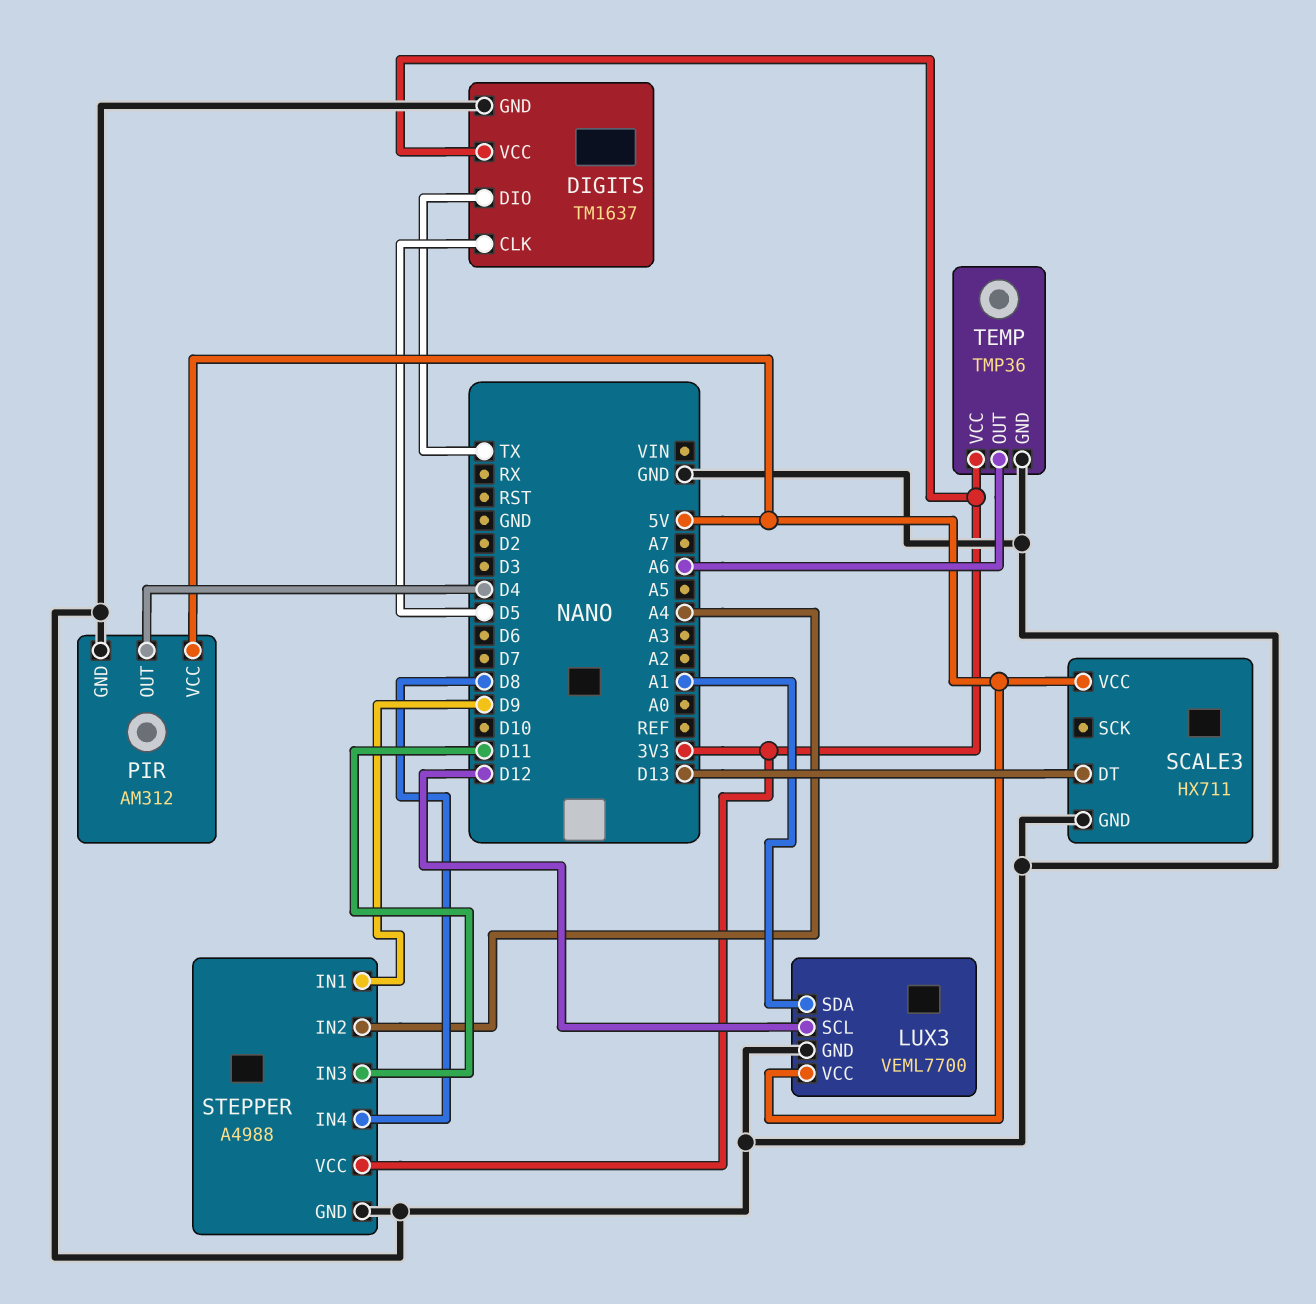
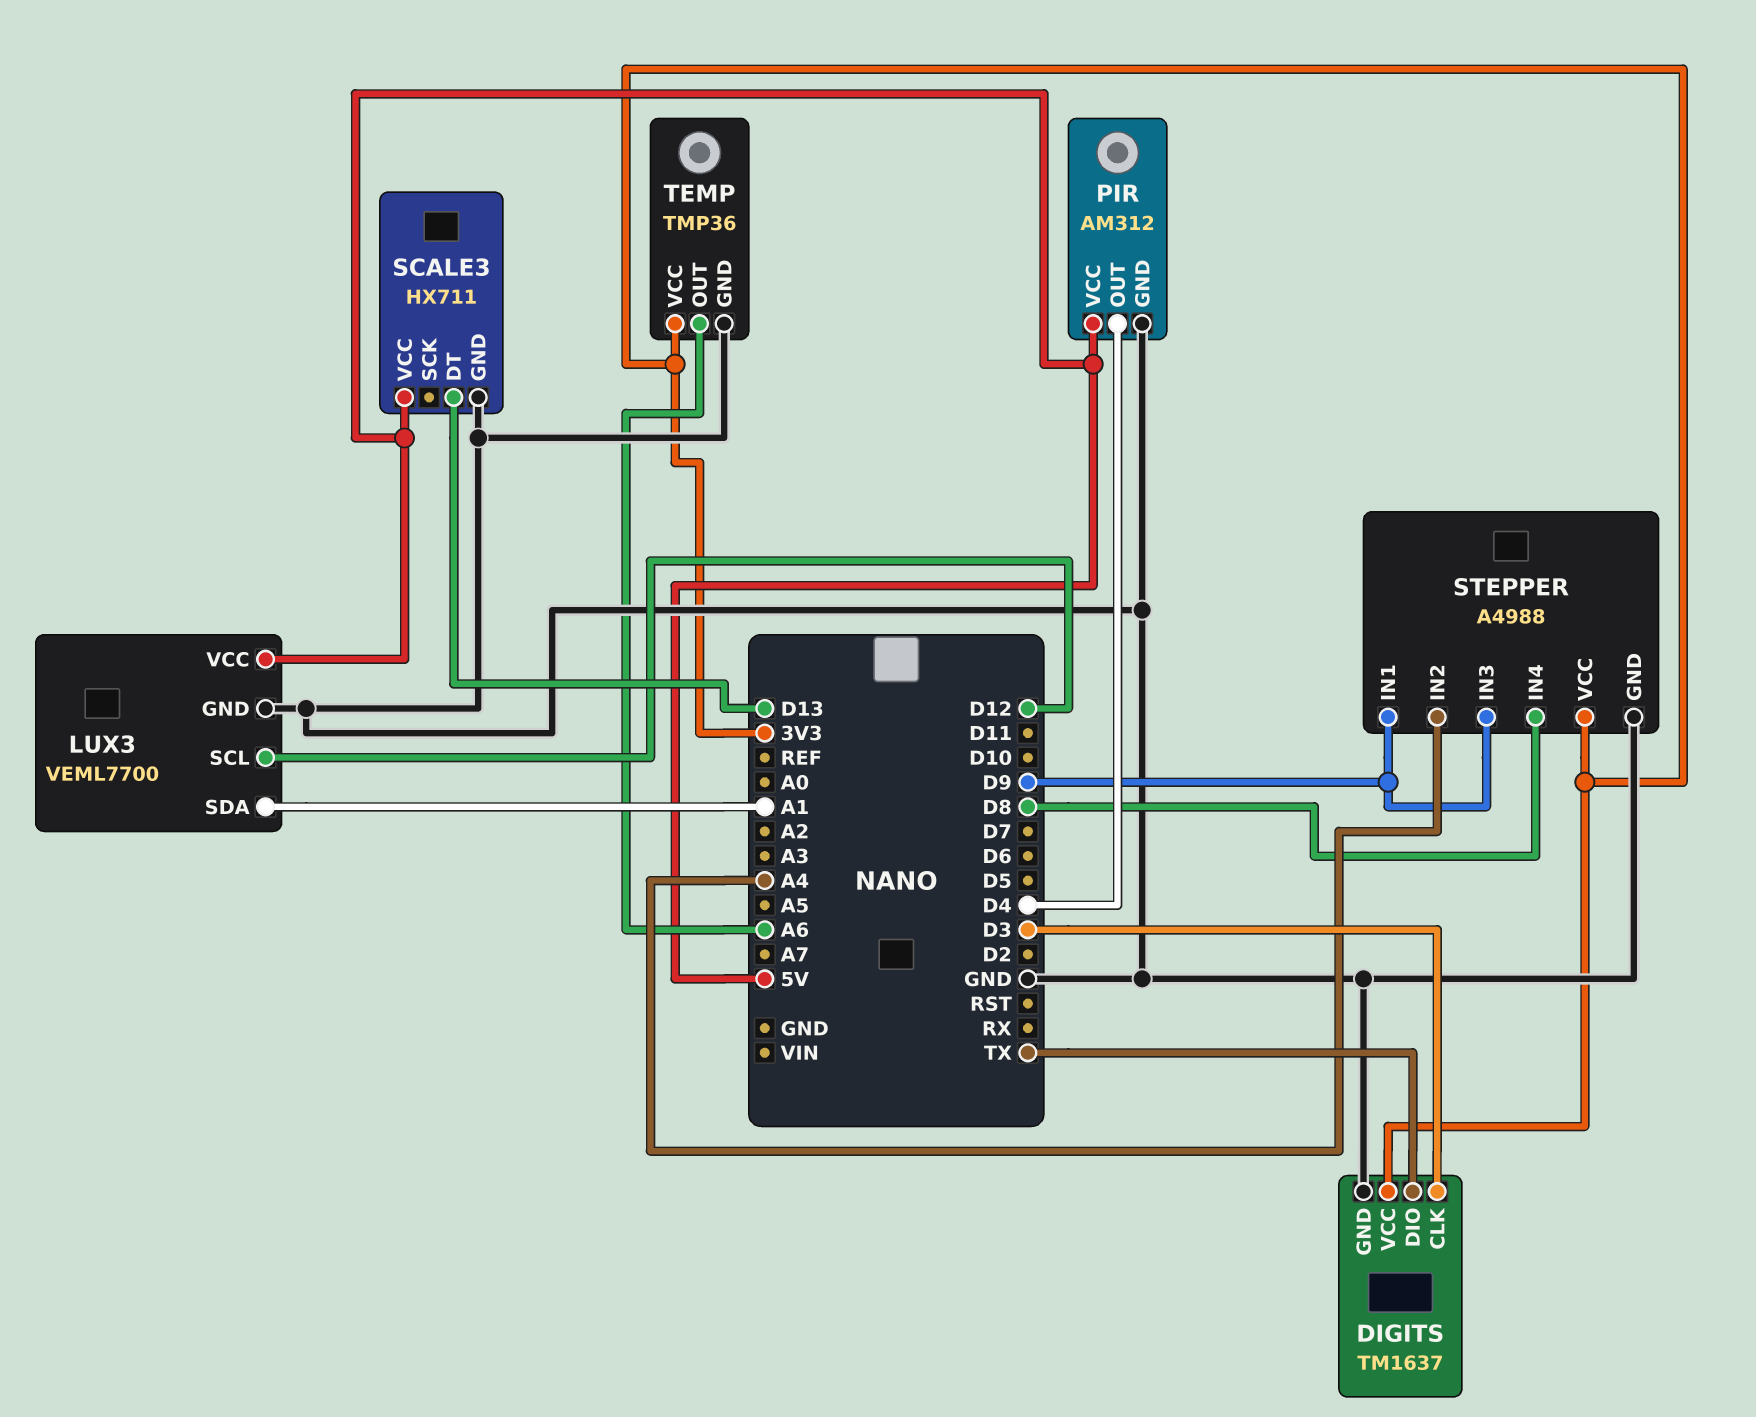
DIGITS pin CLK: D5 -> D3
STEPPER pin IN3: D11 -> D9

